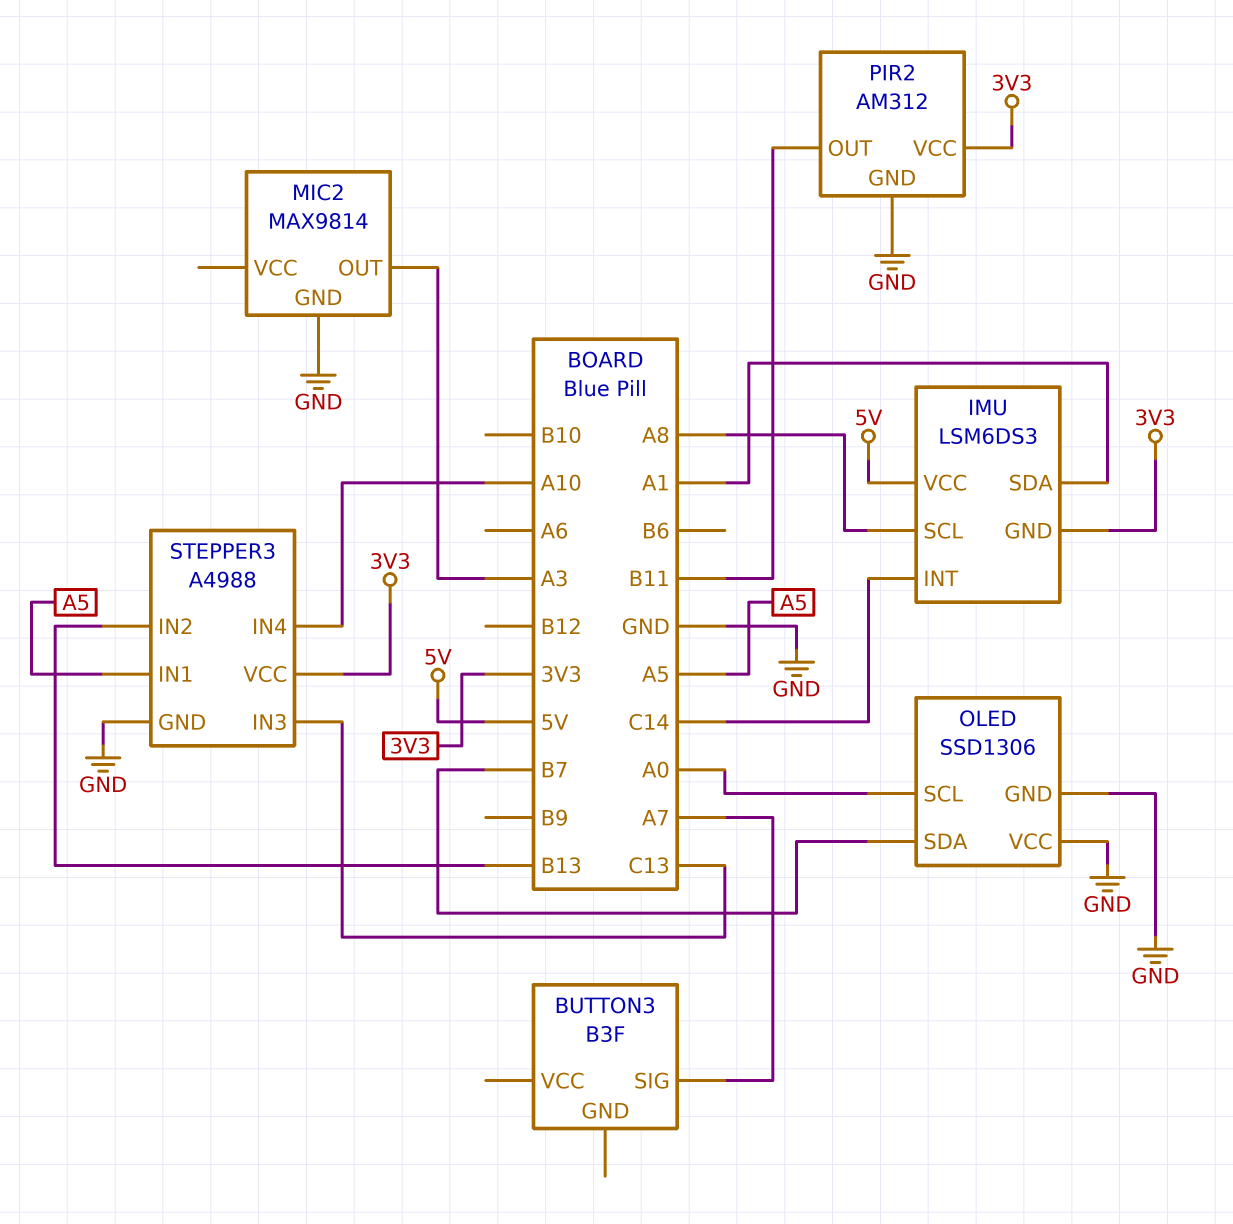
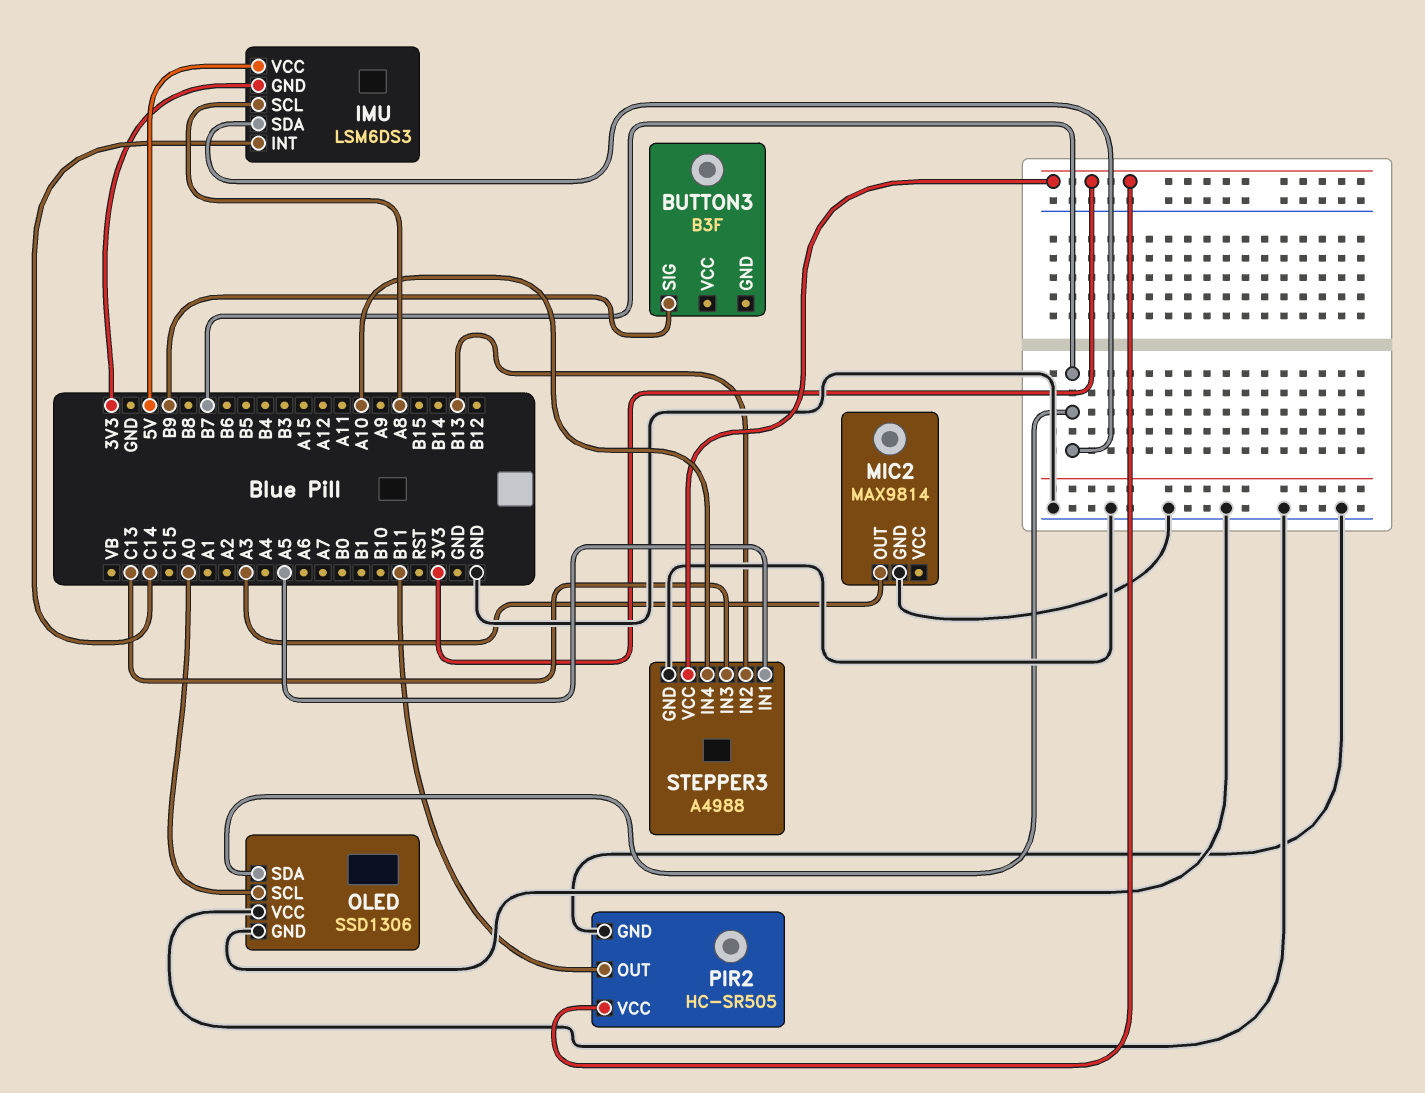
BUTTON3 pin SIG: A7 -> B9
IMU pin SDA: A1 -> B7
PIR2: AM312 -> HC-SR505

